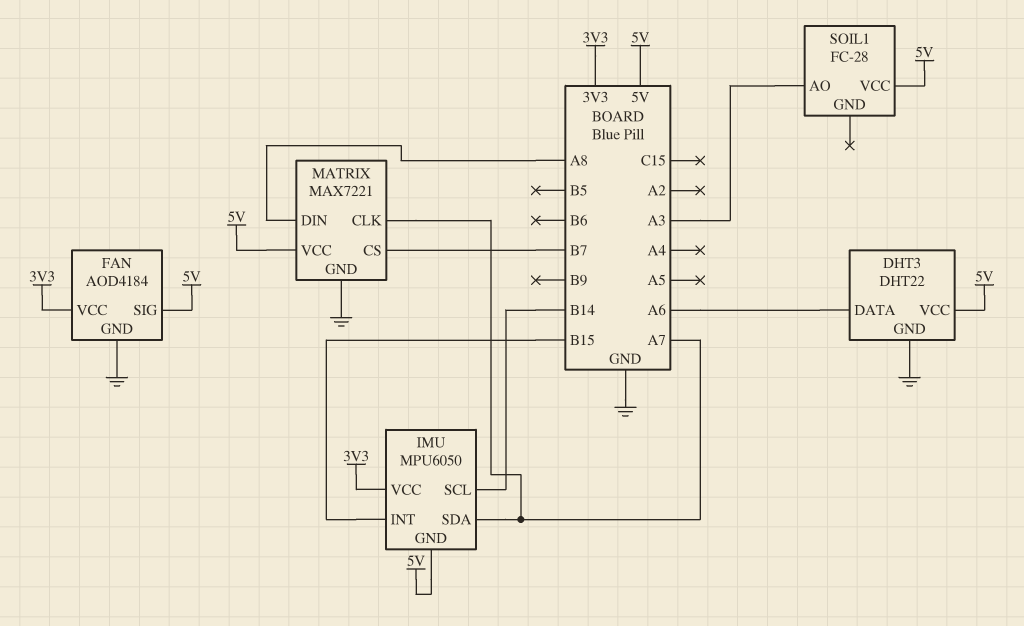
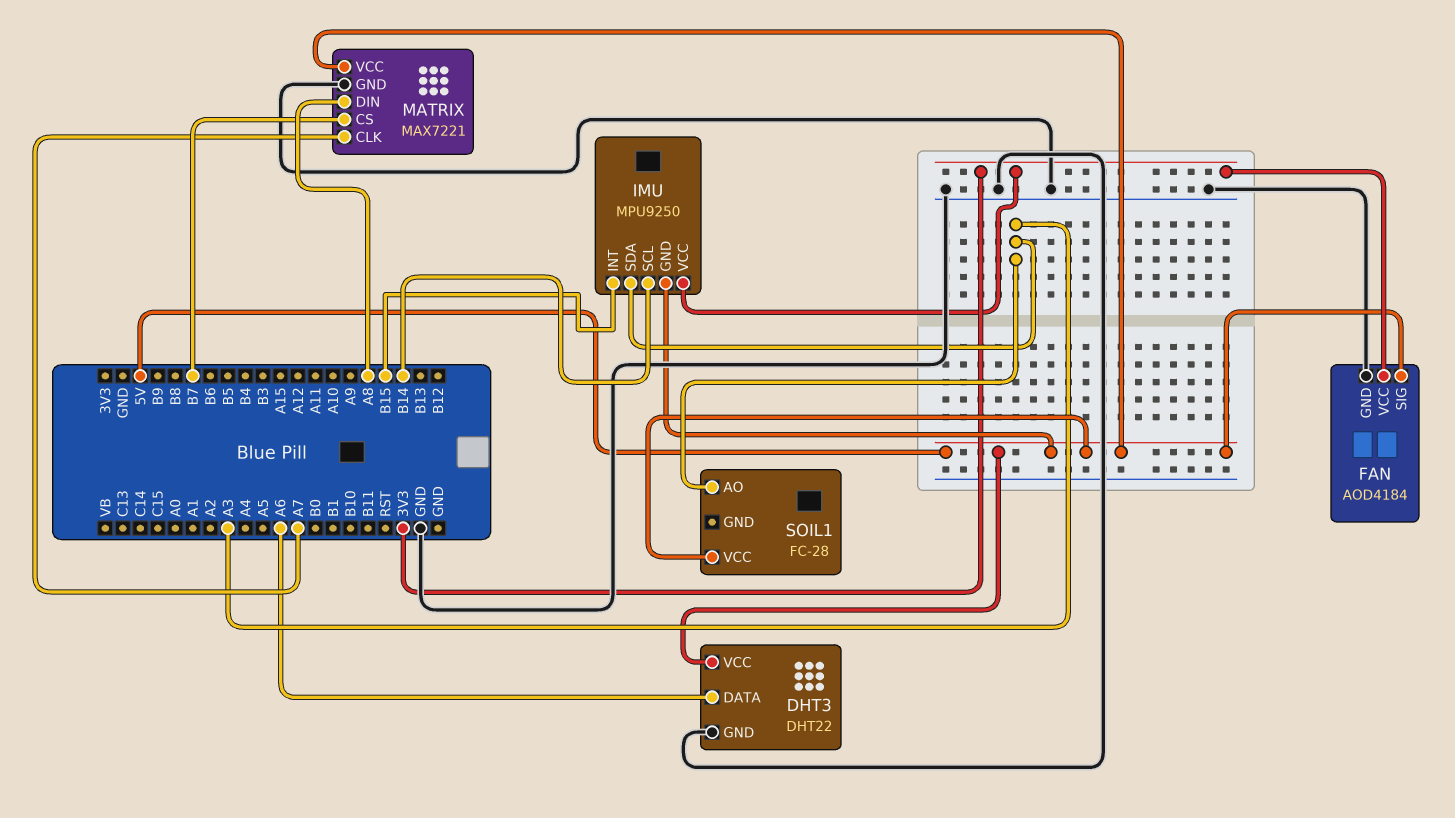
IMU: MPU6050 -> MPU9250
IMU pin SDA: A7 -> A3

